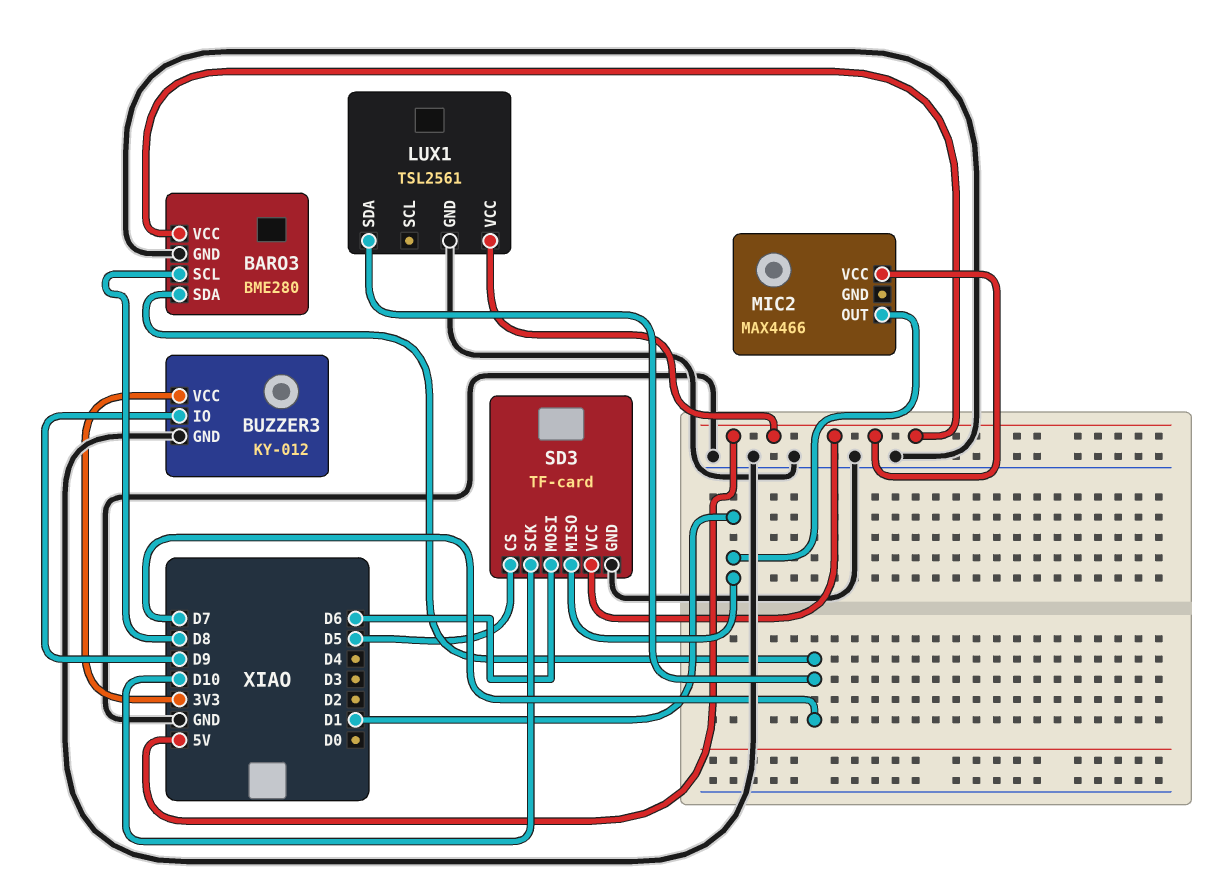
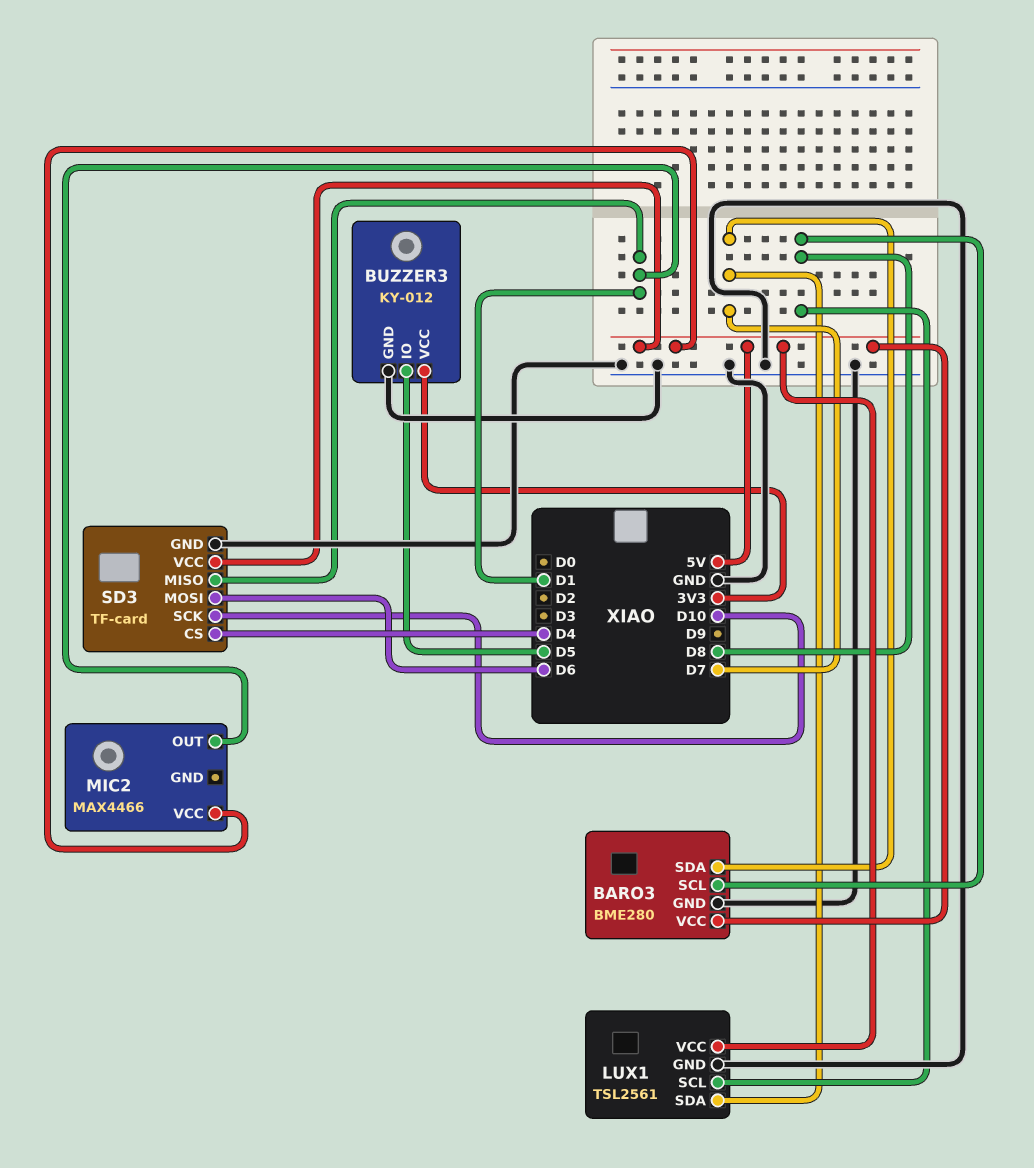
BUZZER3 pin IO: D9 -> D5
LUX1 pin SCL: none -> D8
SD3 pin CS: D5 -> D4

